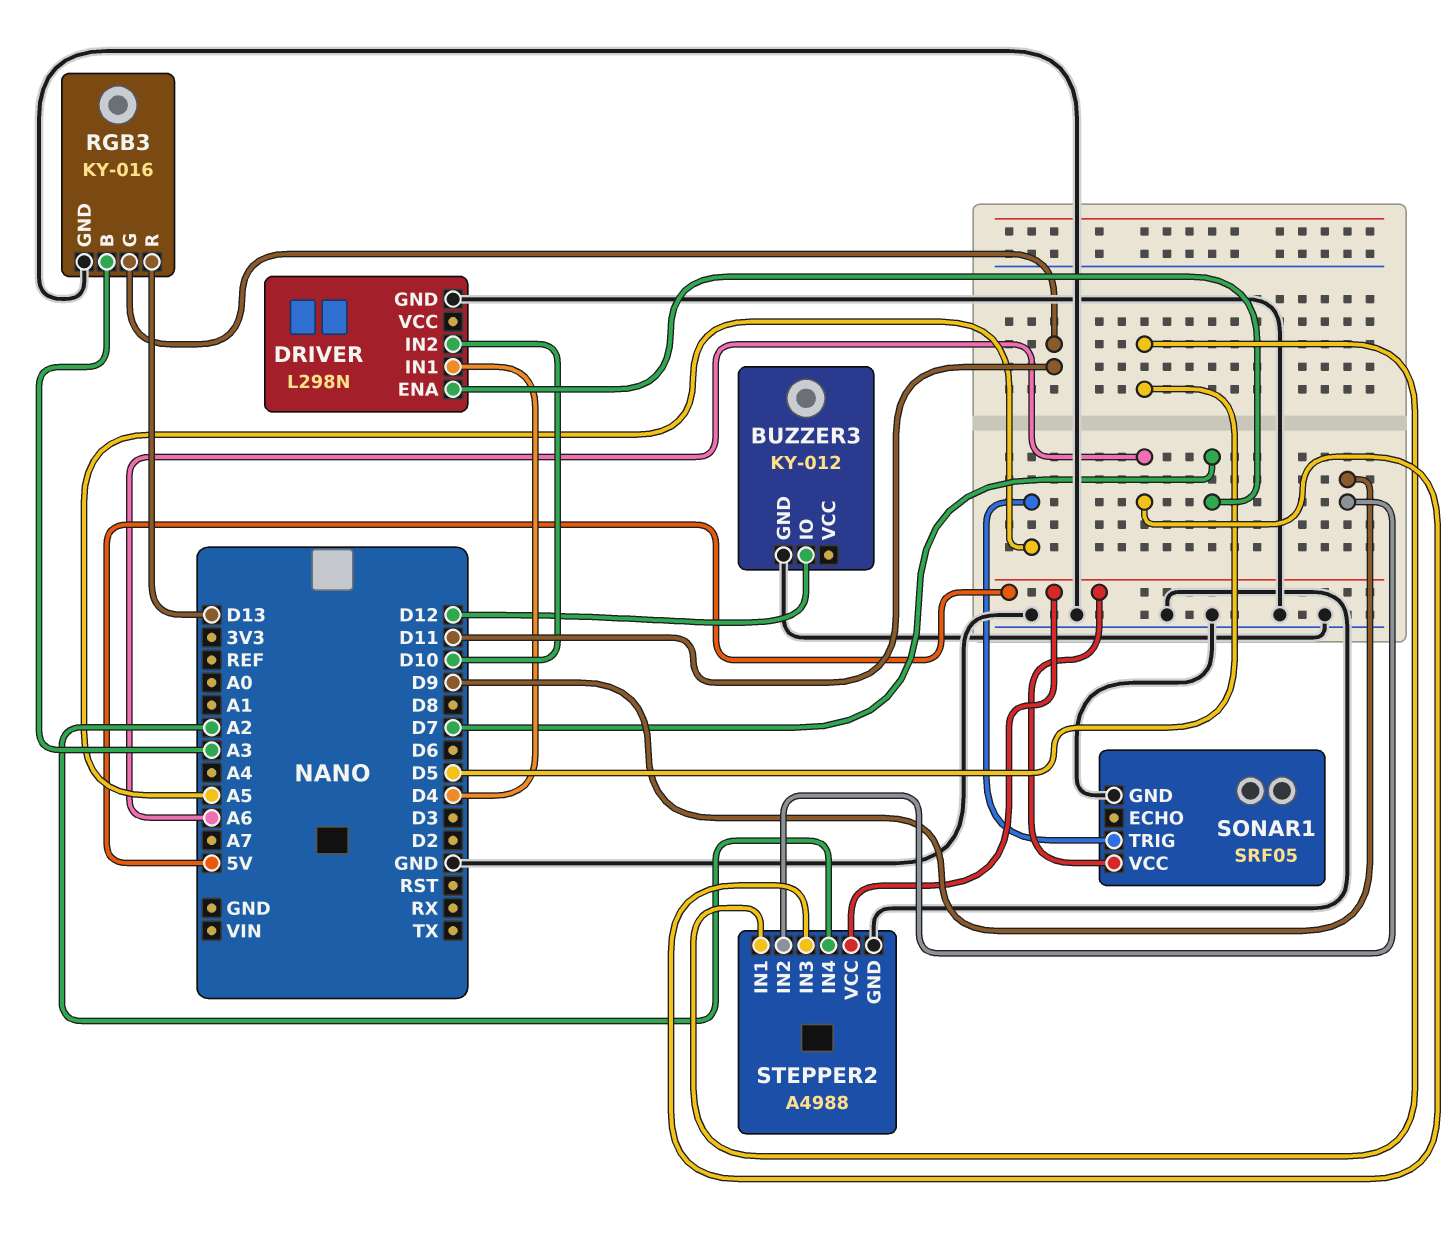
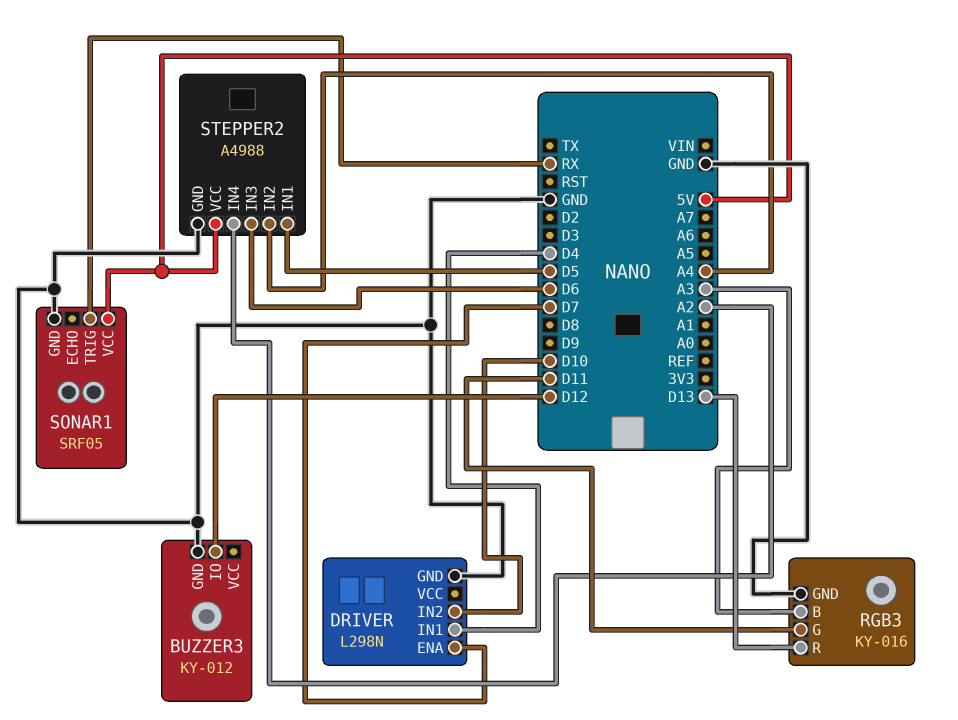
SONAR1 pin TRIG: A5 -> RX
STEPPER2 pin IN2: D9 -> A4
STEPPER2 pin IN3: A6 -> D6

